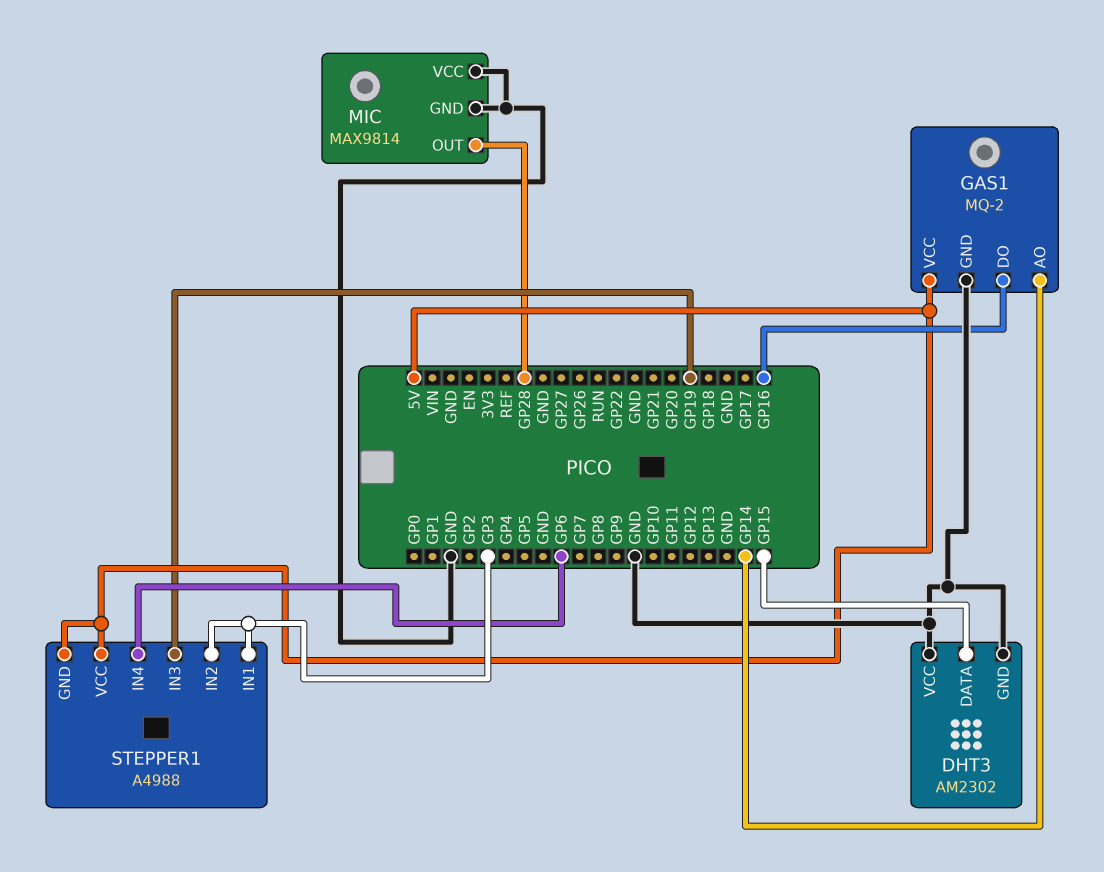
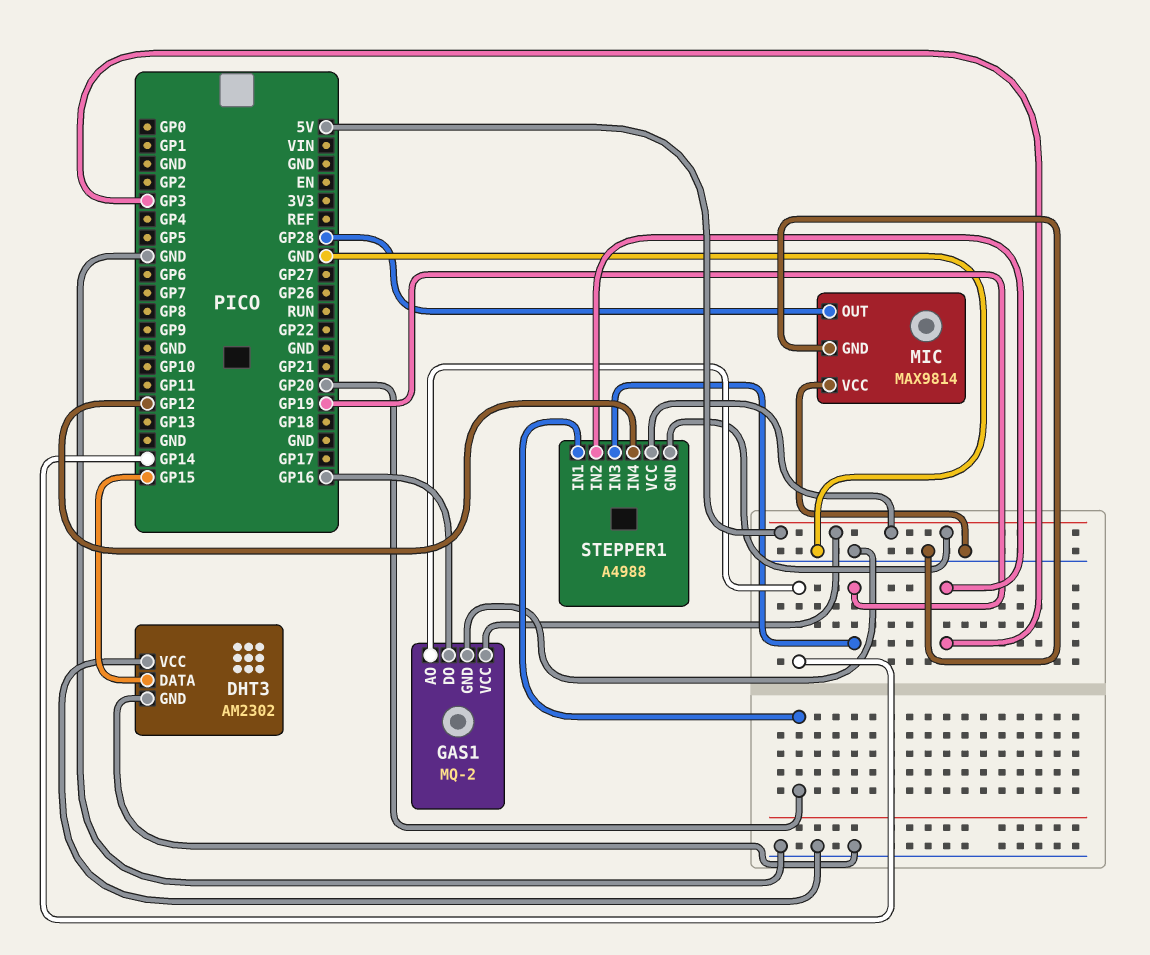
STEPPER1 pin IN1: GP3 -> GP20
STEPPER1 pin IN4: GP6 -> GP12

